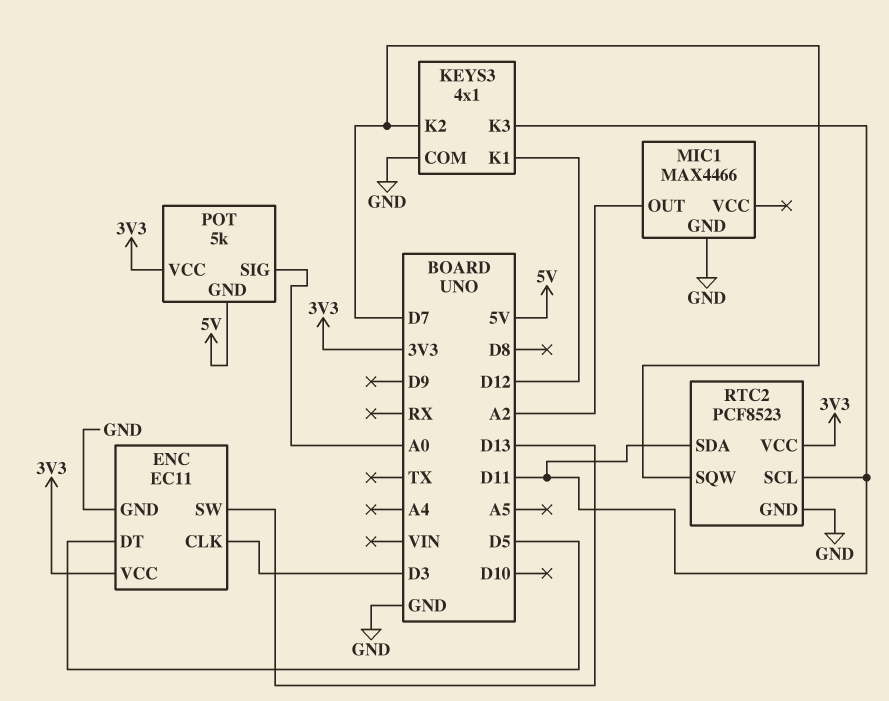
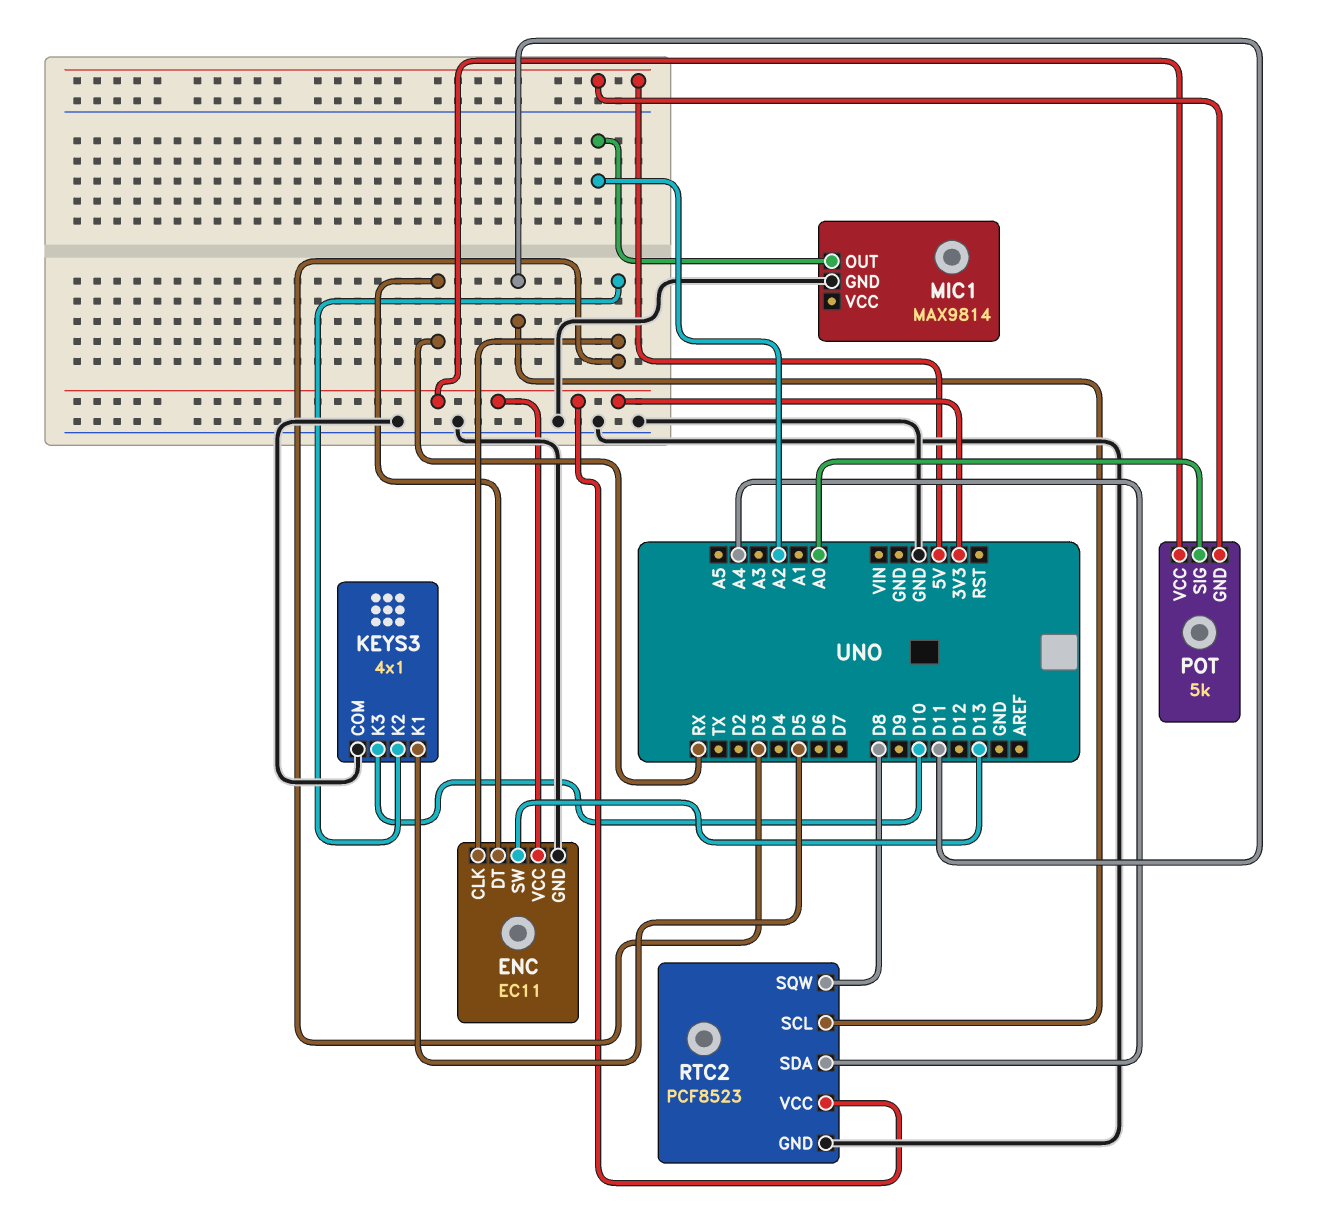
ENC pin DT: D5 -> RX
KEYS3 pin K1: D12 -> D5
KEYS3 pin K2: D7 -> D3
KEYS3 pin K3: D11 -> D10
MIC1: MAX4466 -> MAX9814
RTC2 pin SDA: D11 -> A4
RTC2 pin SQW: D7 -> D8

